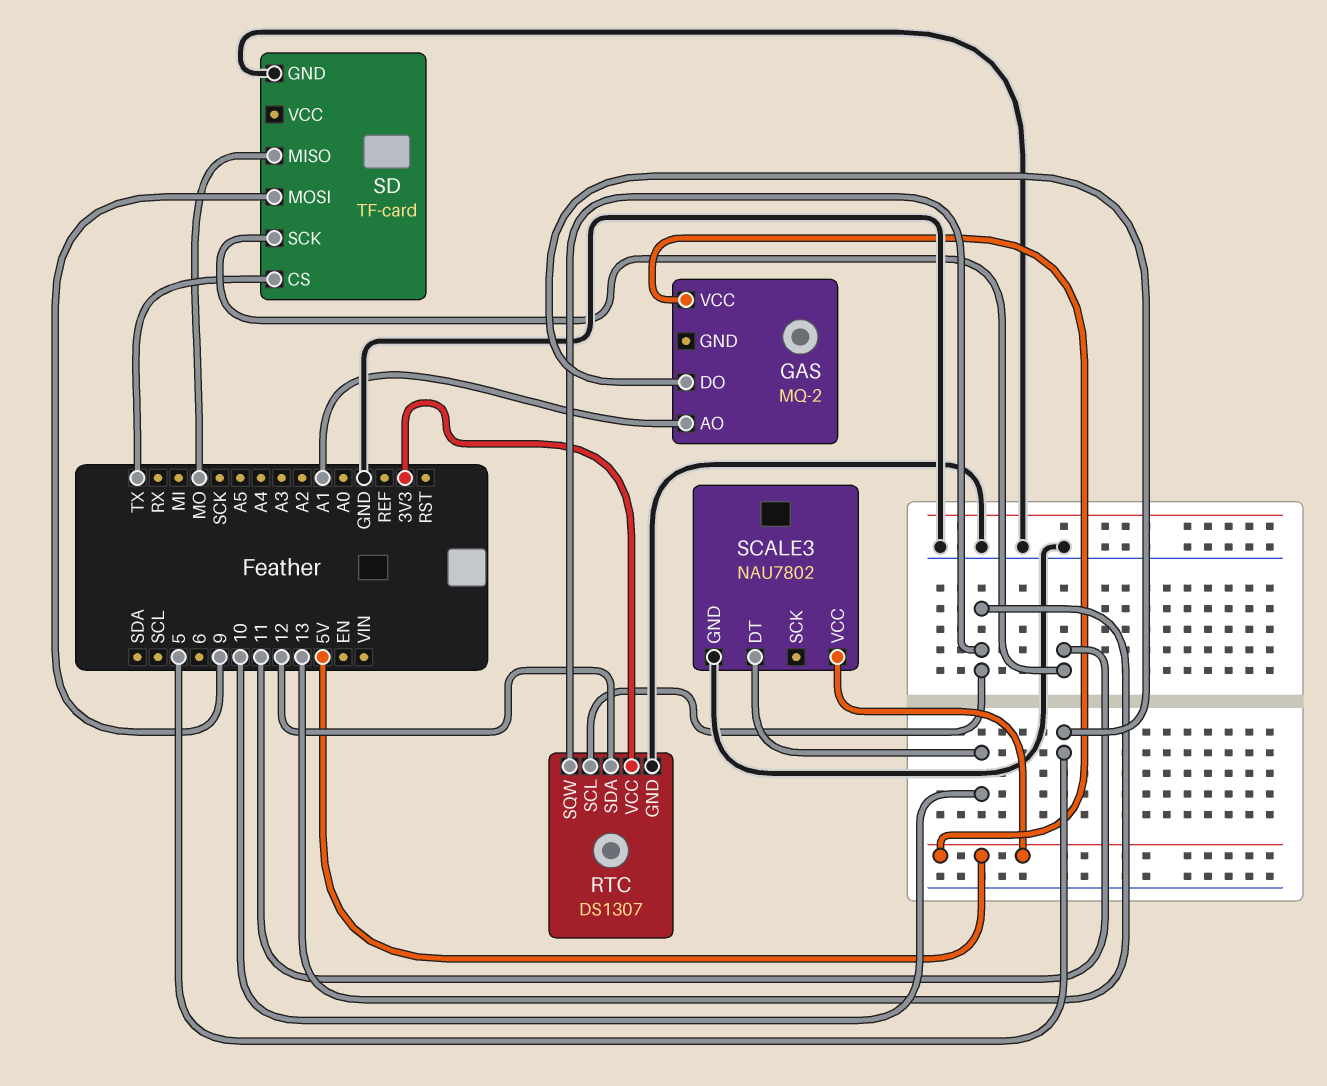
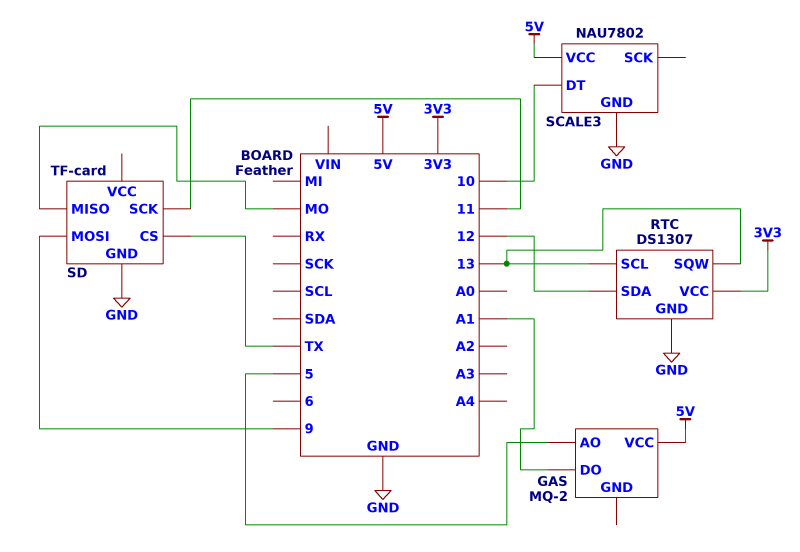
GAS pin AO: A1 -> 5
GAS pin DO: 5 -> A1

